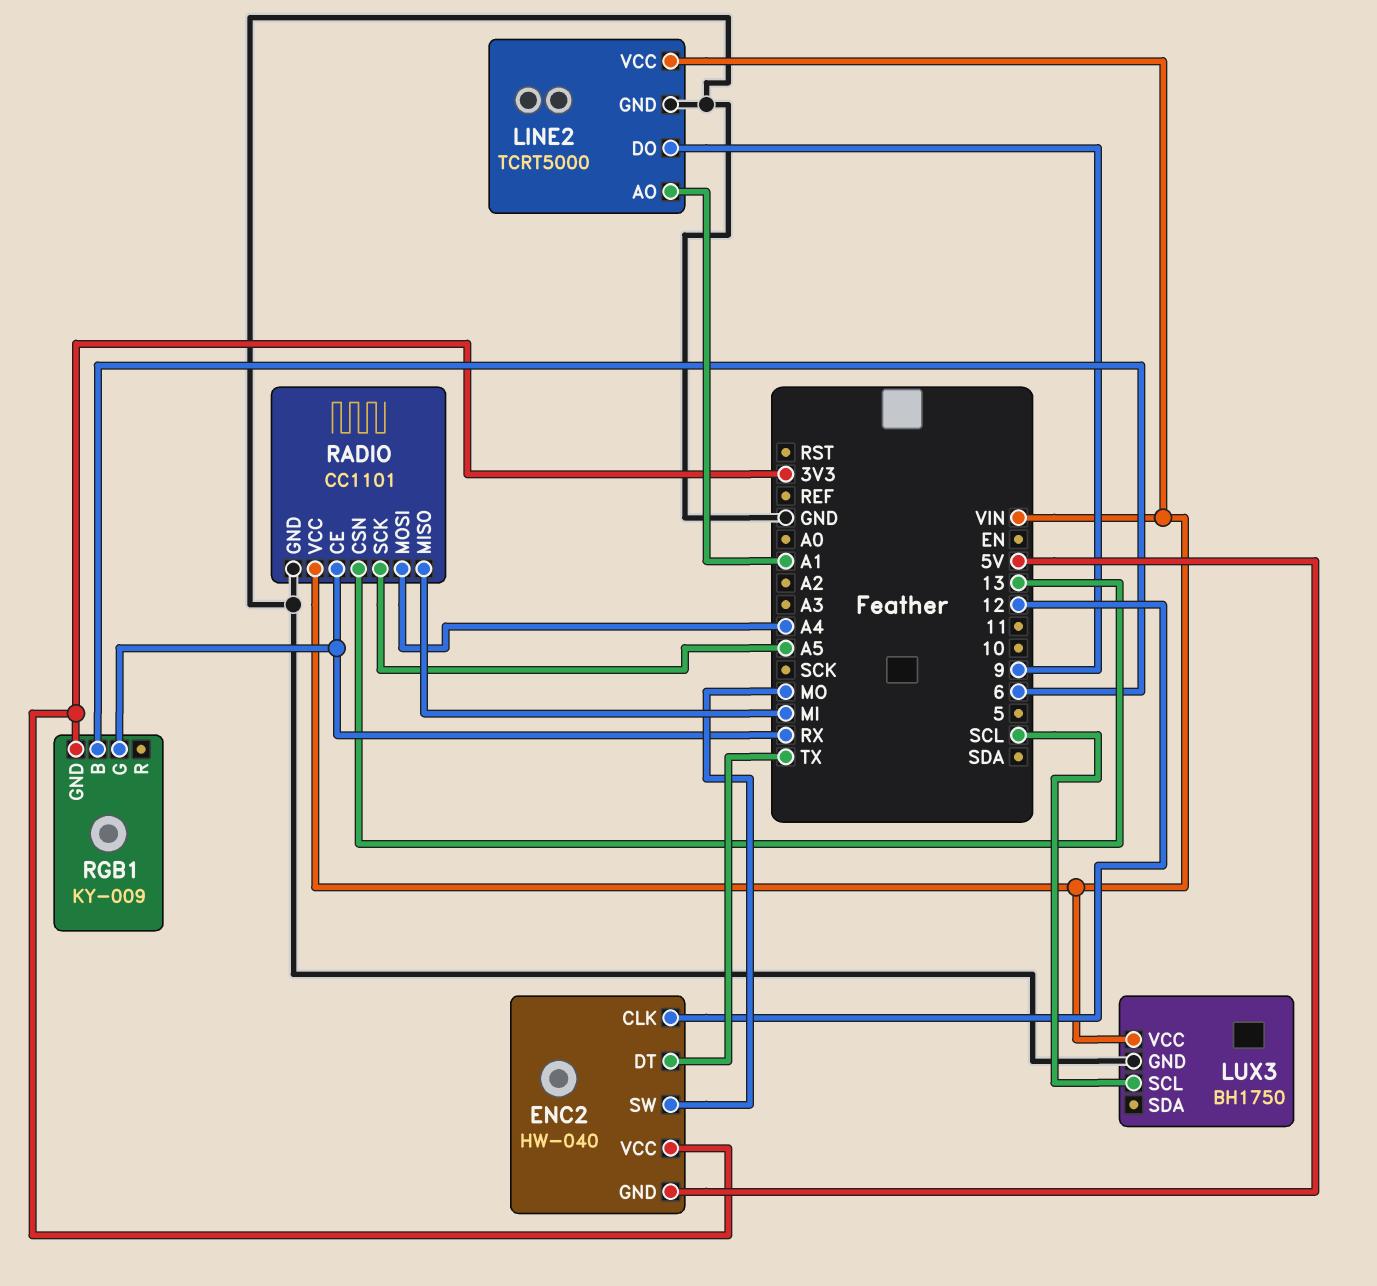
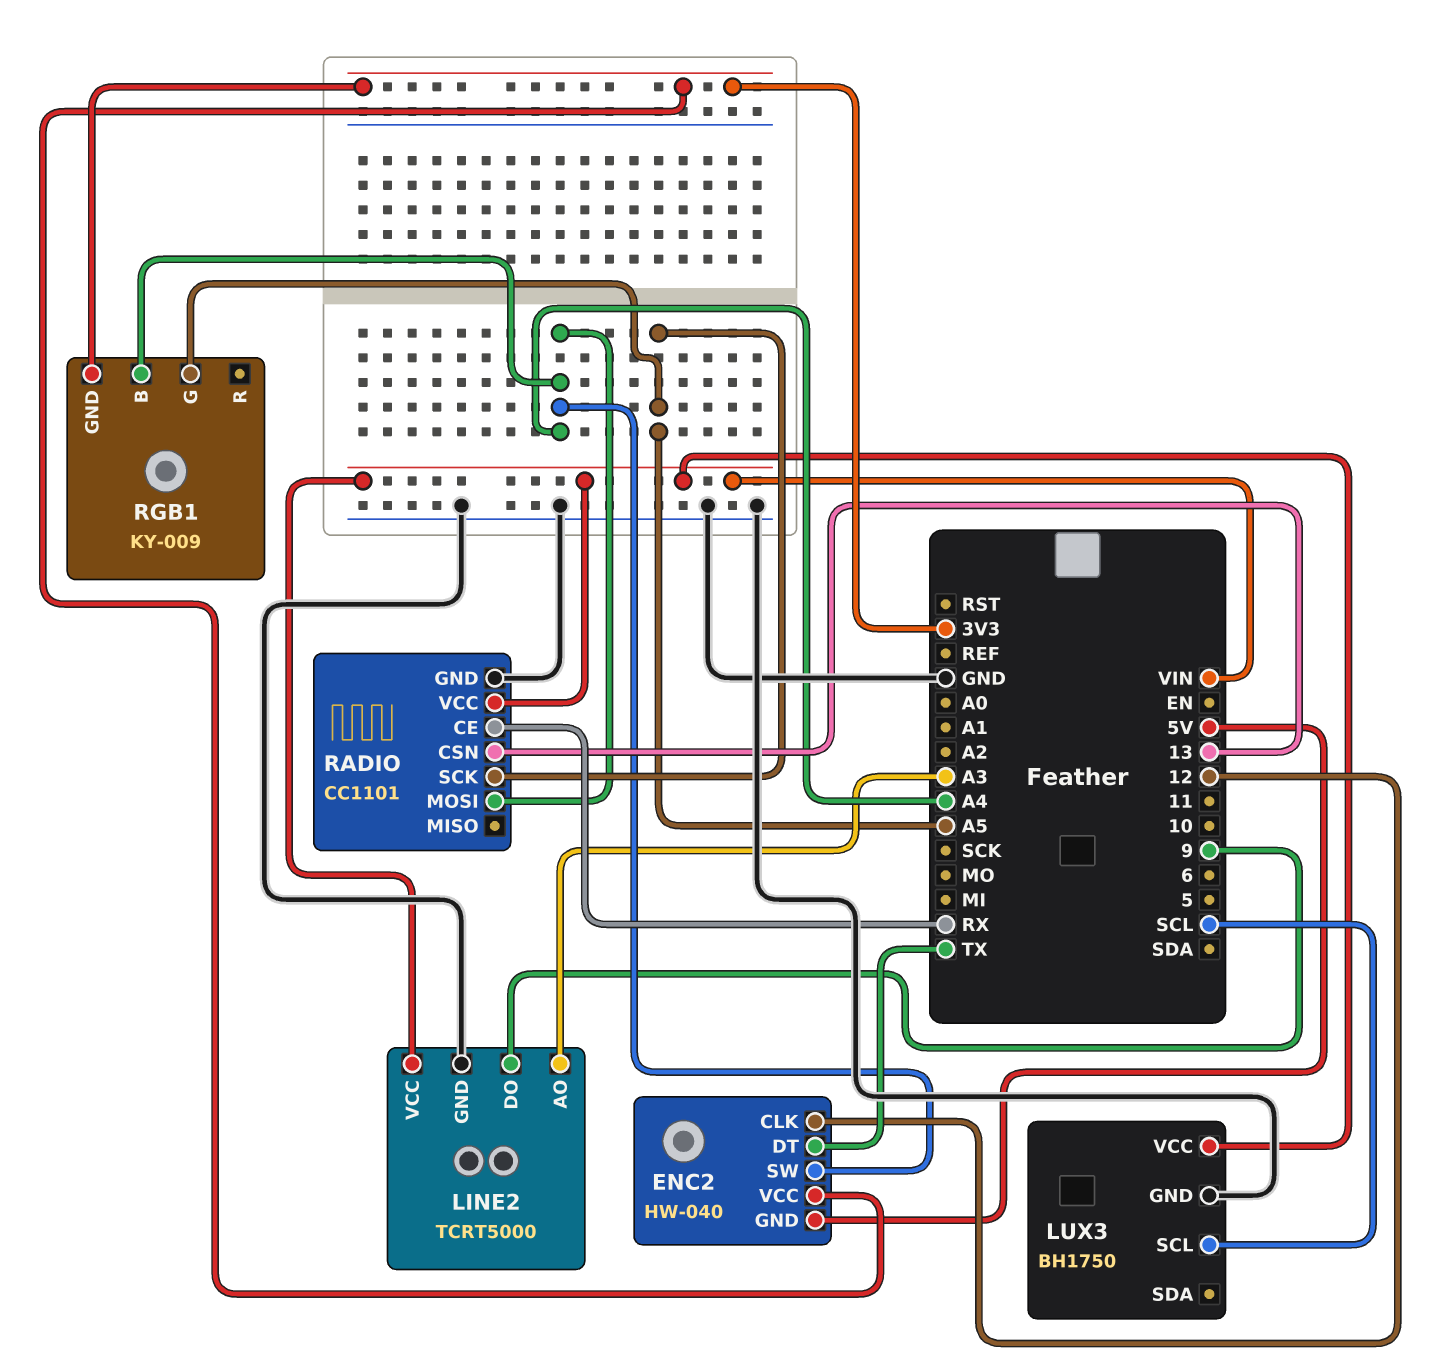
ENC2 pin SW: MO -> A4
LINE2 pin AO: A1 -> A3
RADIO pin MISO: MI -> none
RGB1 pin B: 6 -> A4
RGB1 pin G: RX -> A5

